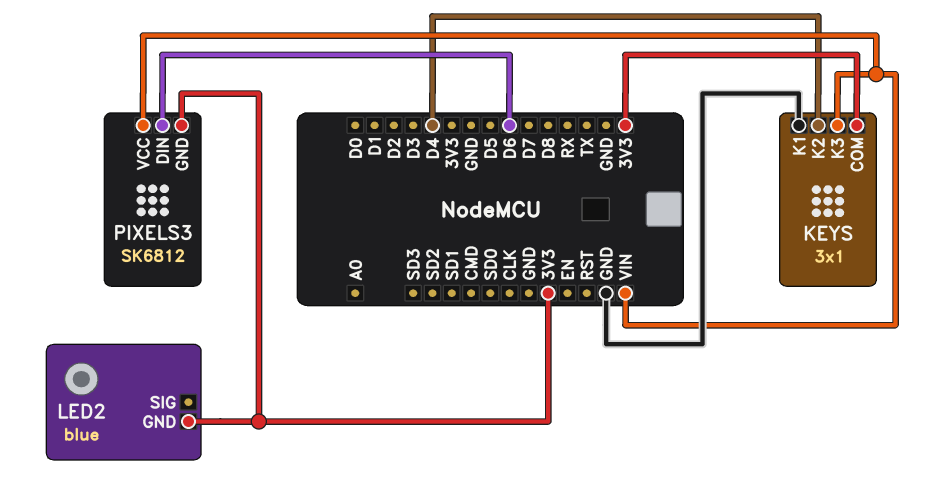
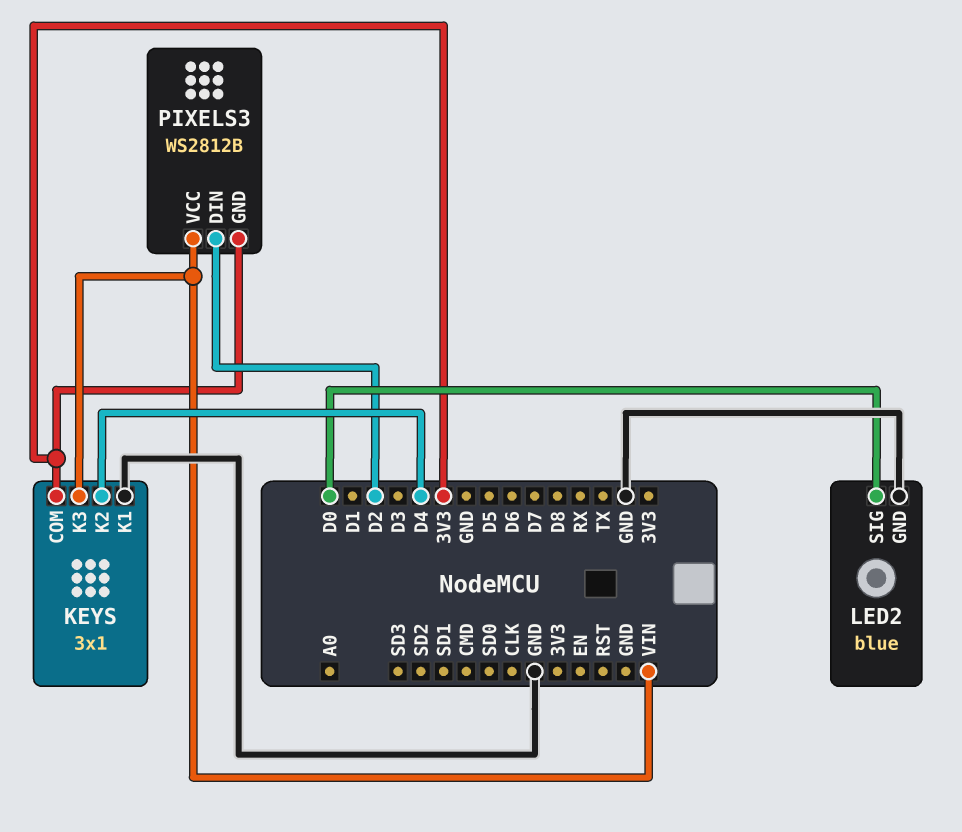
LED2 pin GND: 3V3 -> GND
LED2 pin SIG: none -> D0
PIXELS3: SK6812 -> WS2812B
PIXELS3 pin DIN: D6 -> D2

